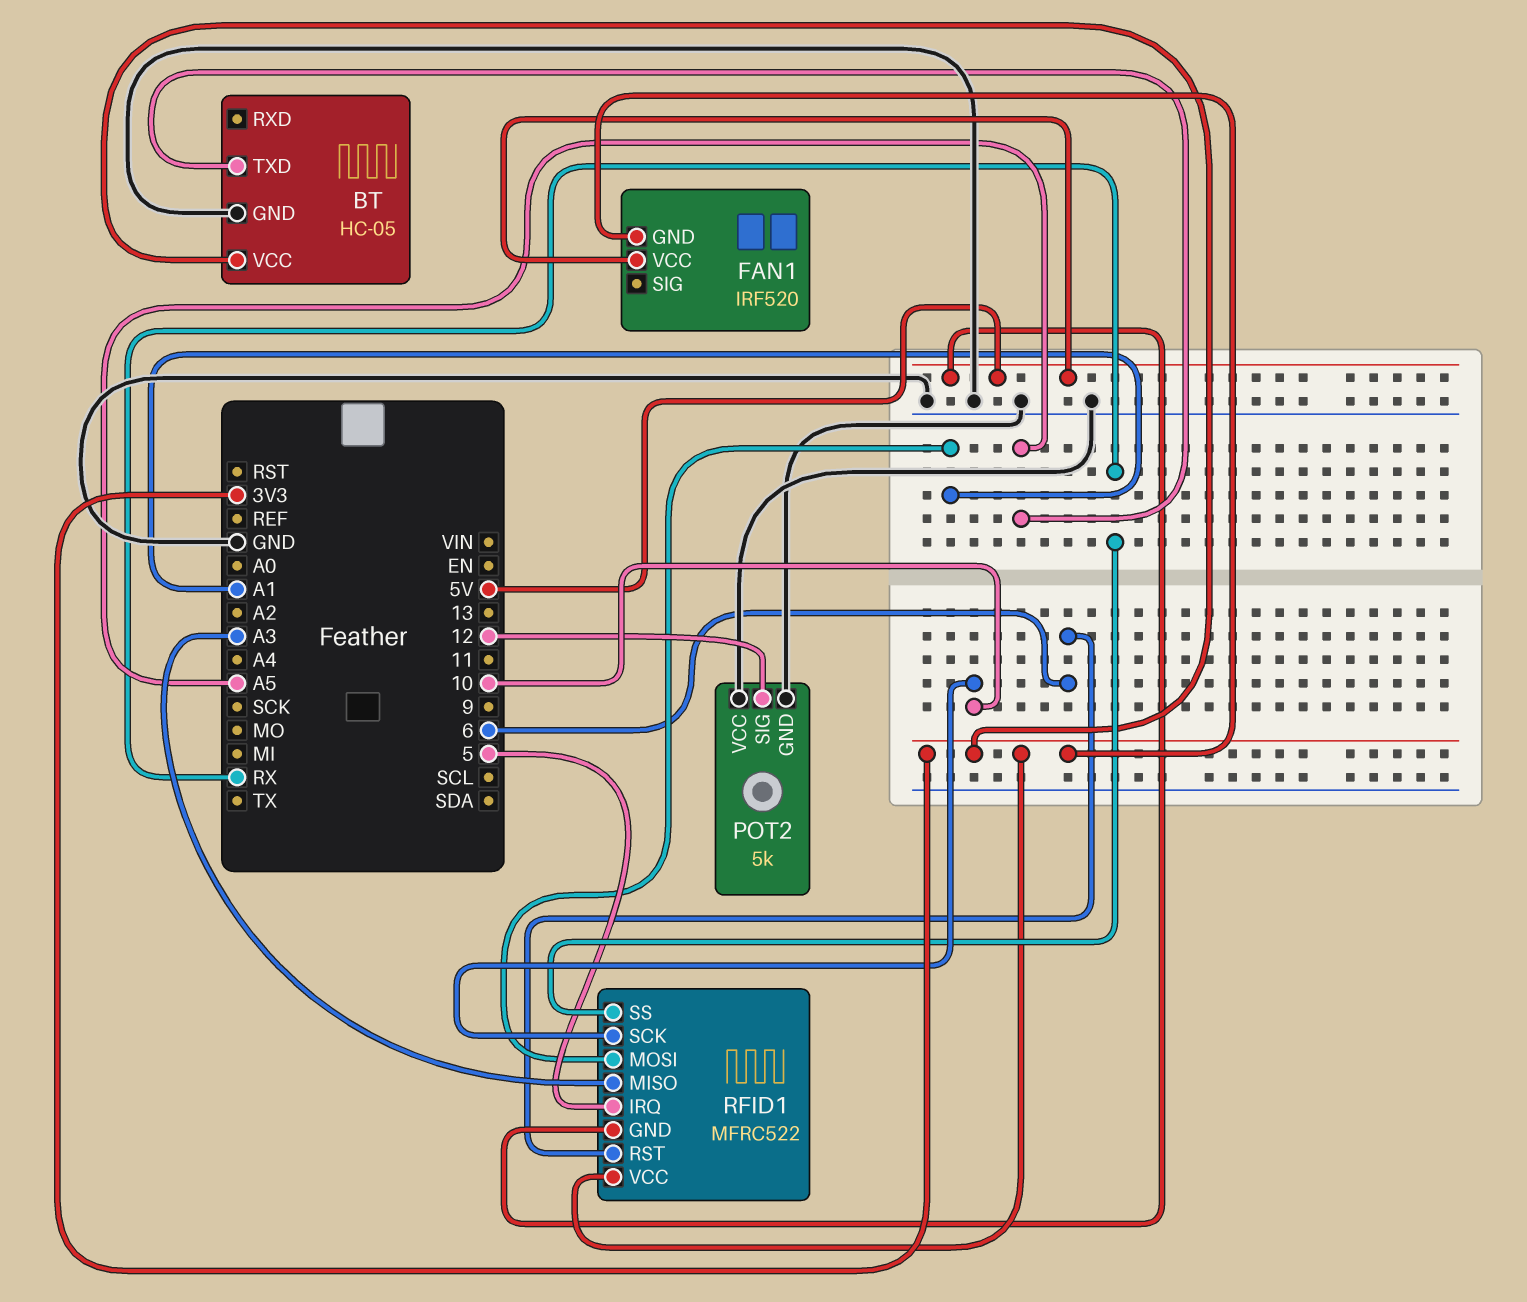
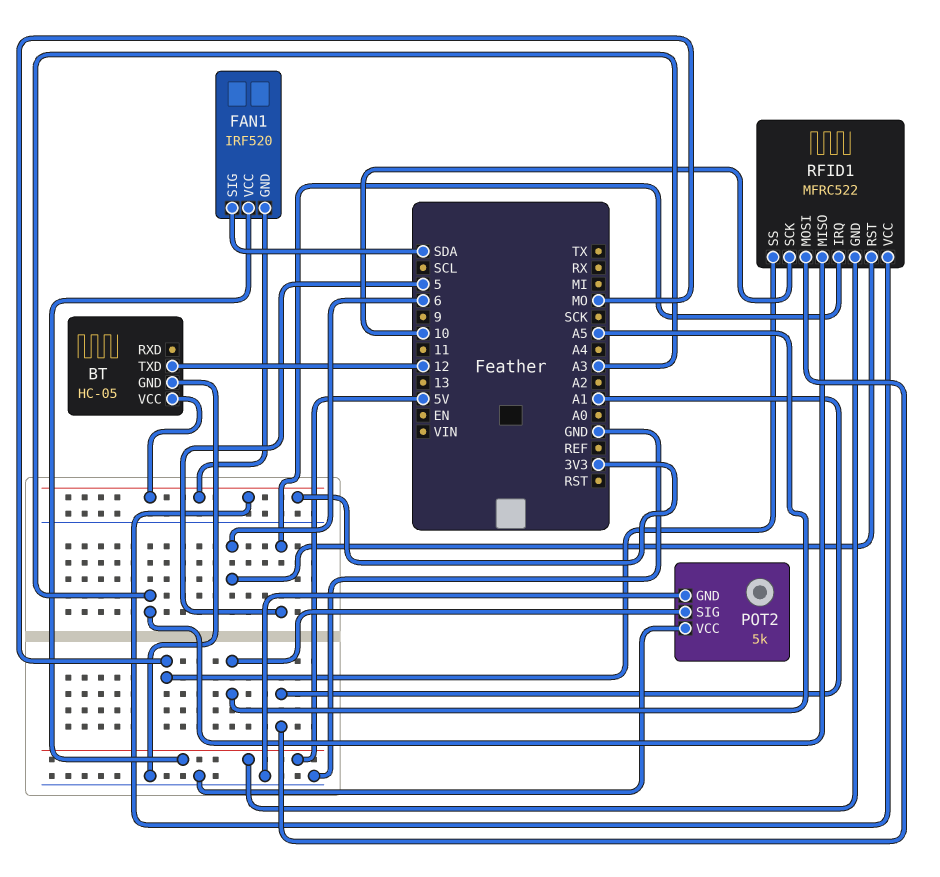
BT pin TXD: A5 -> 12
FAN1 pin SIG: none -> SDA
POT2 pin SIG: 12 -> A5
RFID1 pin SS: RX -> MO

